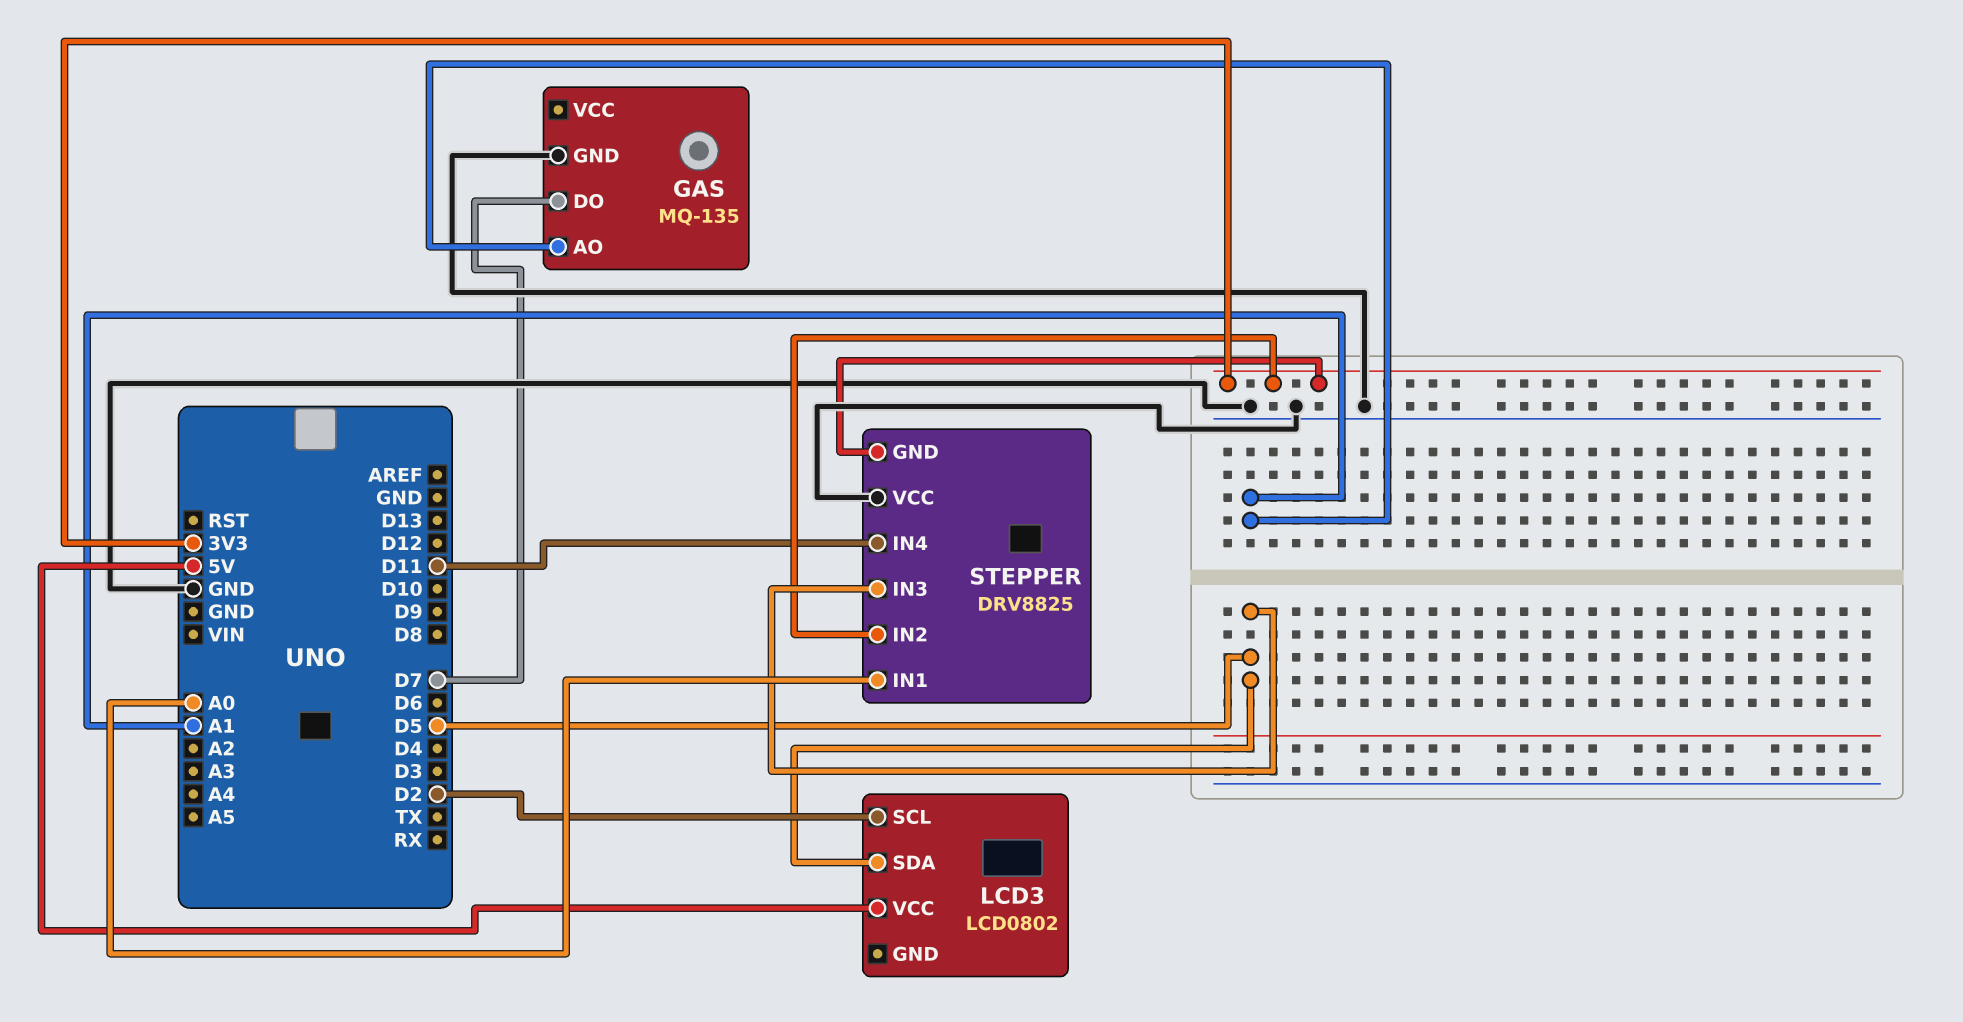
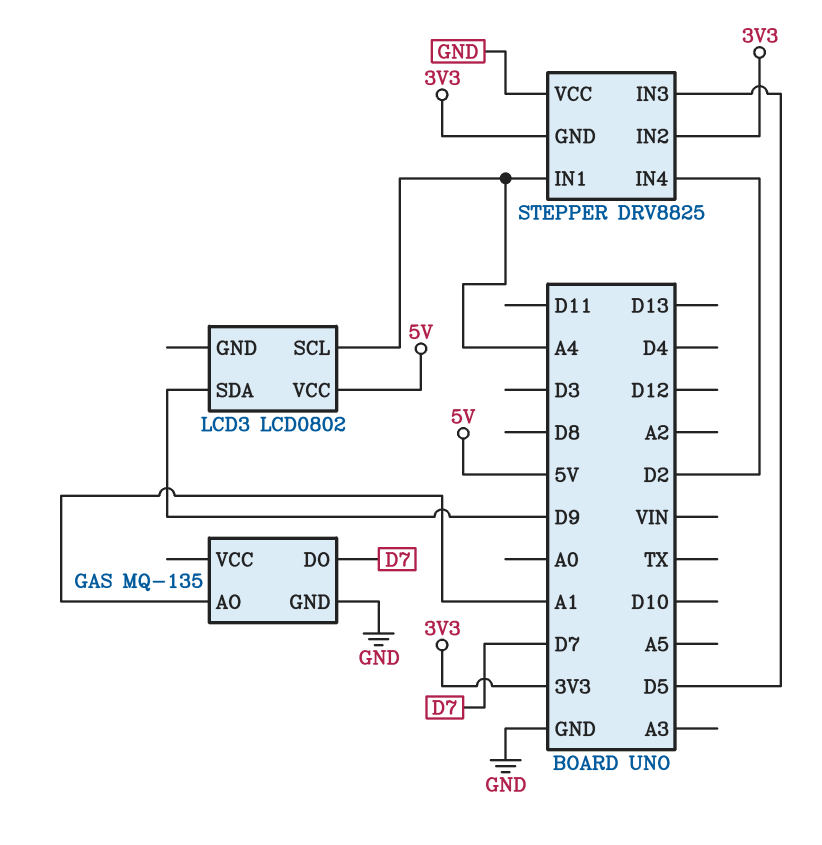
LCD3 pin SCL: D2 -> A4
LCD3 pin SDA: D5 -> D9
STEPPER pin IN1: A0 -> A4
STEPPER pin IN4: D11 -> D2

